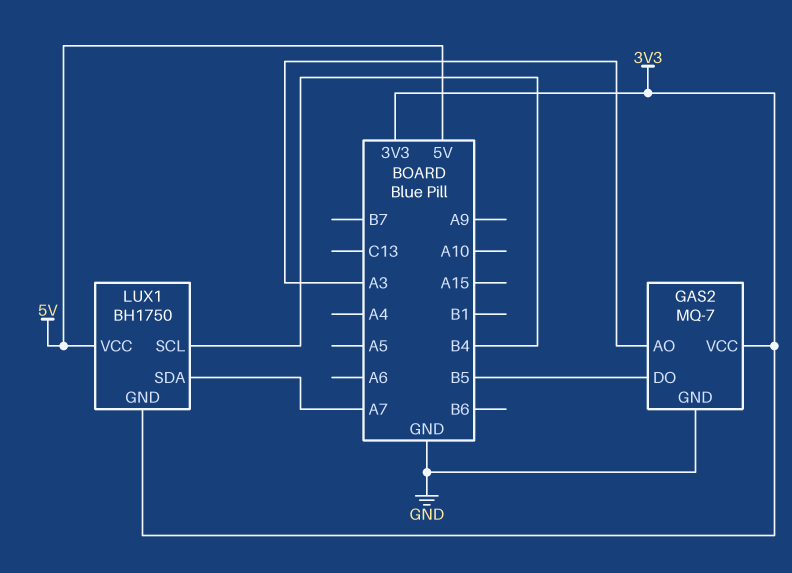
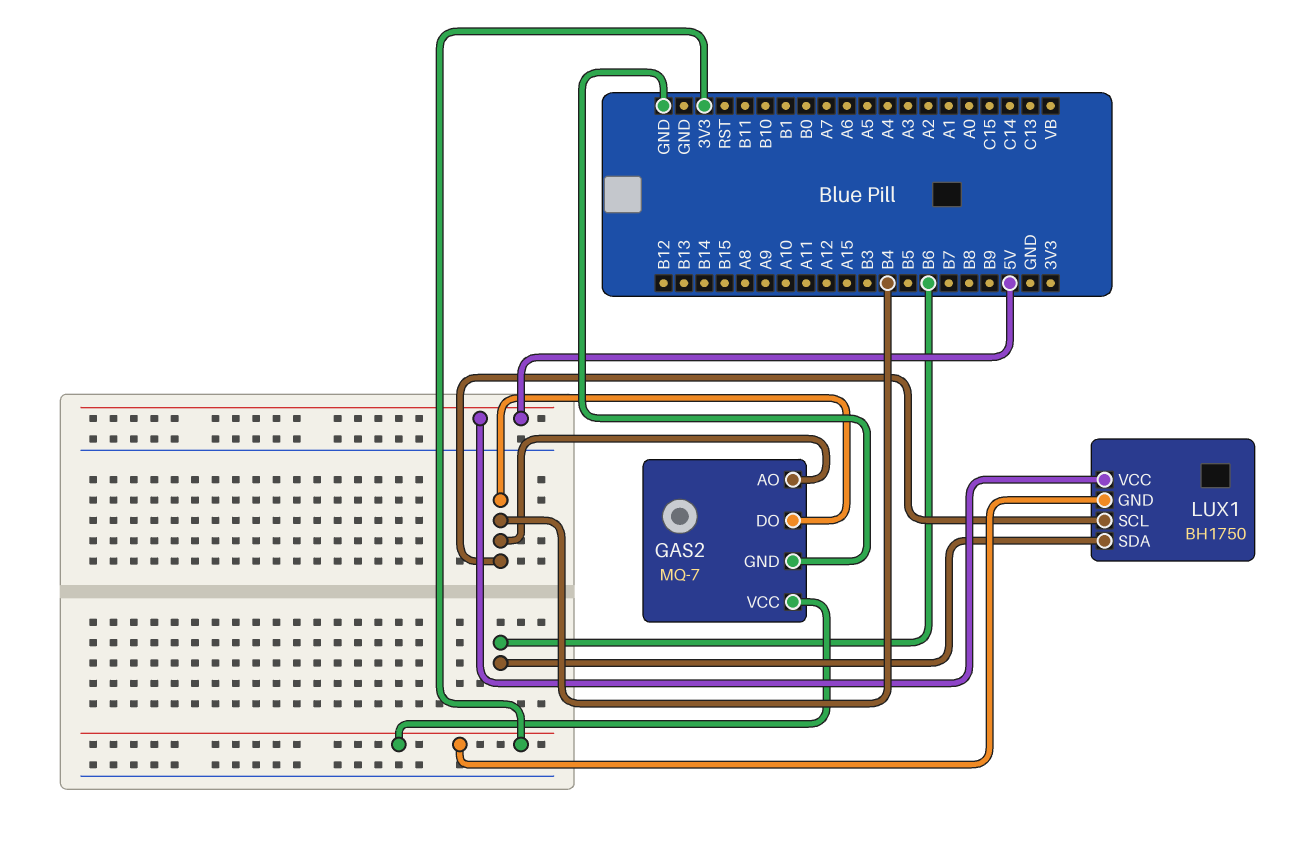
GAS2 pin AO: A3 -> B4
GAS2 pin DO: B5 -> B4
LUX1 pin SDA: A7 -> B6

